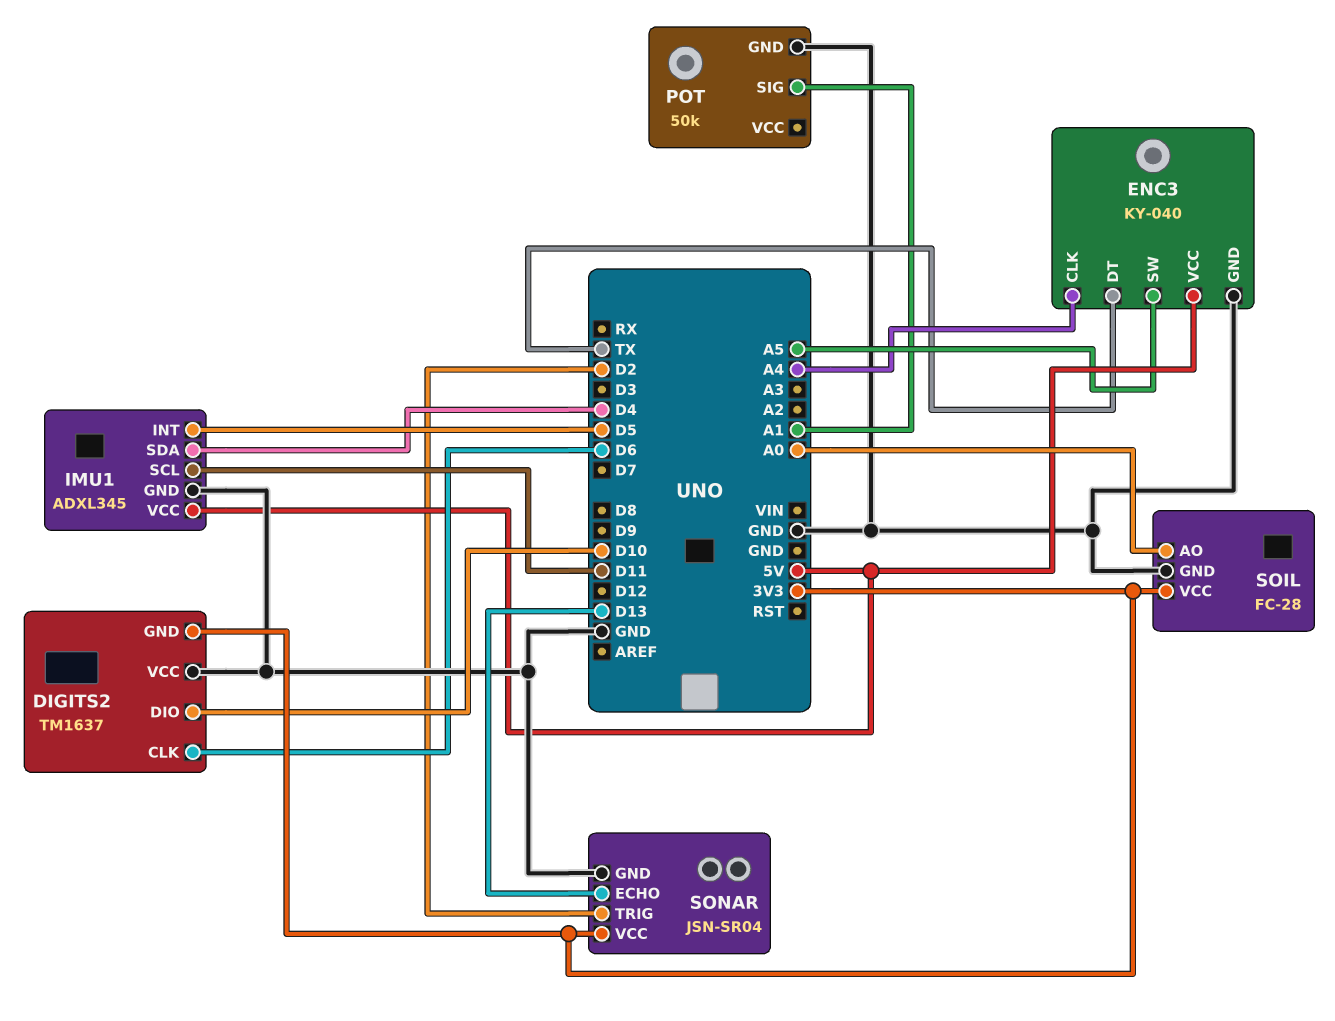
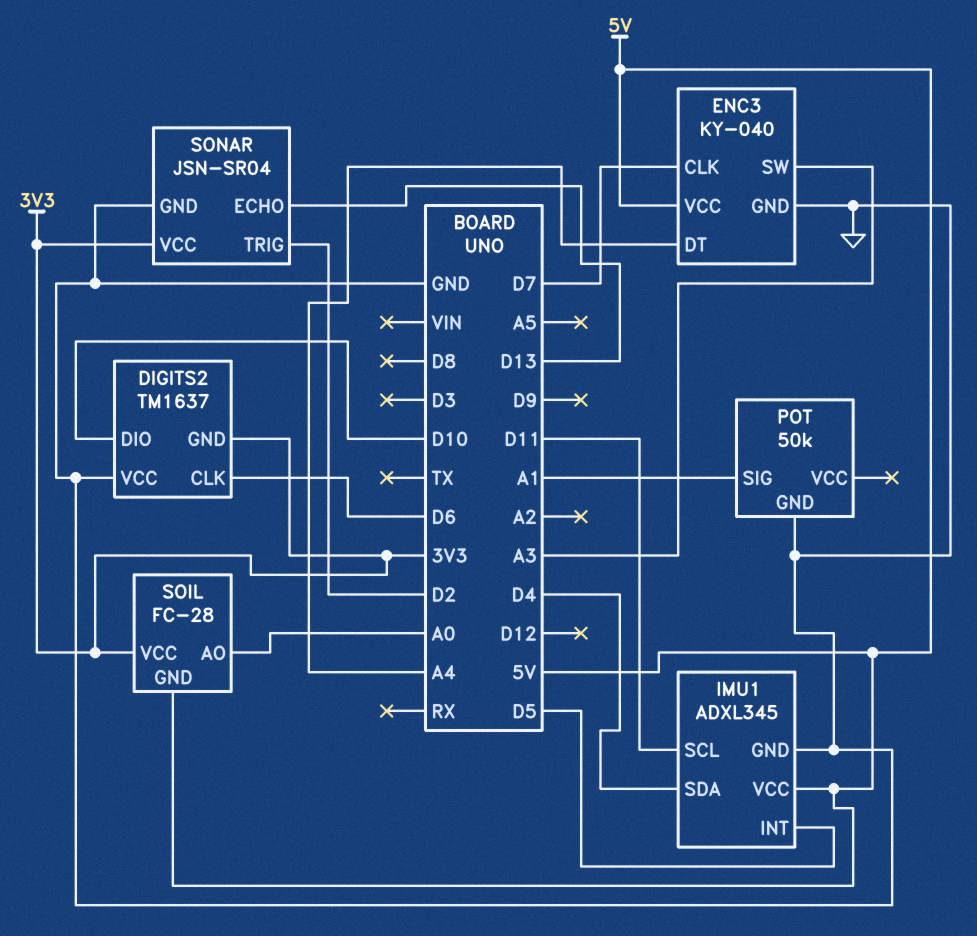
ENC3 pin CLK: A4 -> D7
ENC3 pin DT: TX -> A4
ENC3 pin SW: A5 -> A3
SOIL pin GND: GND -> 5V

